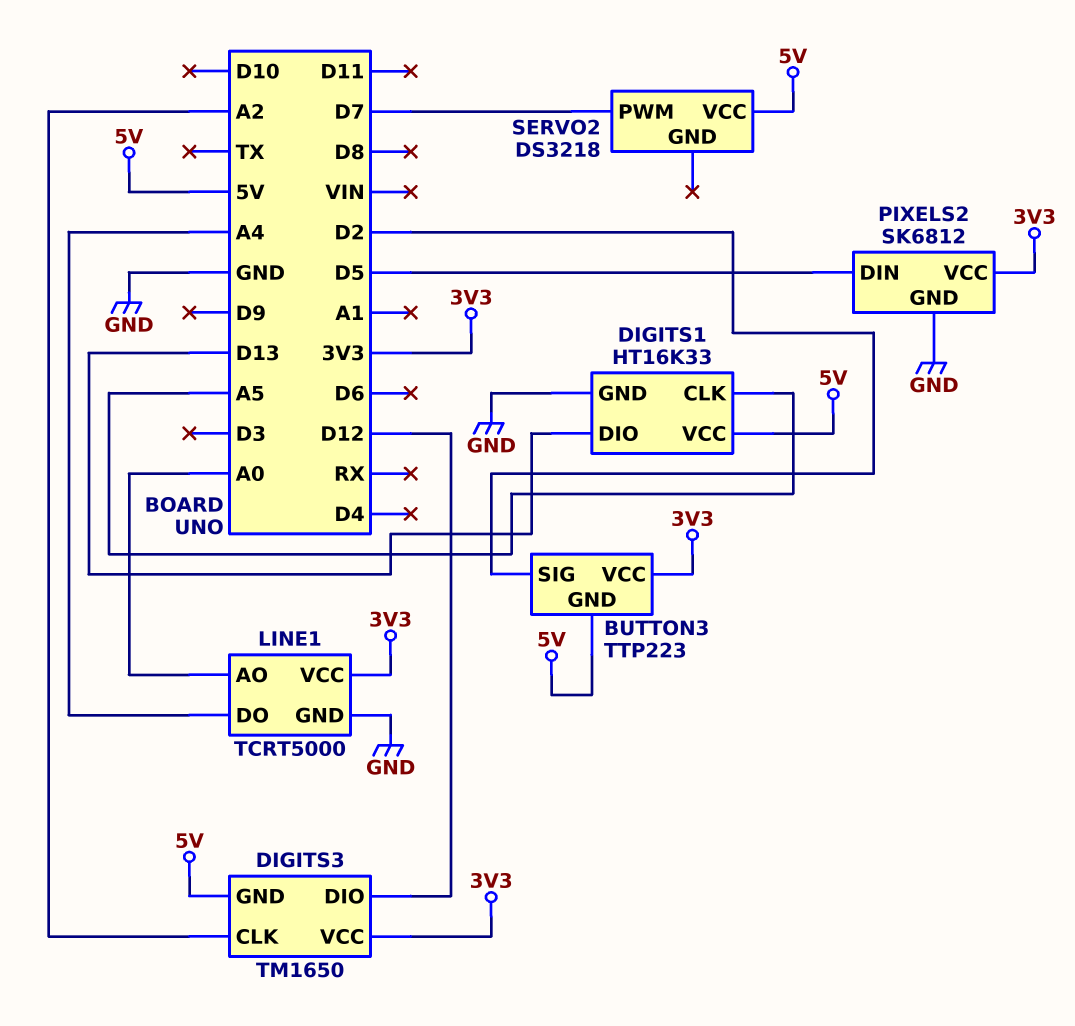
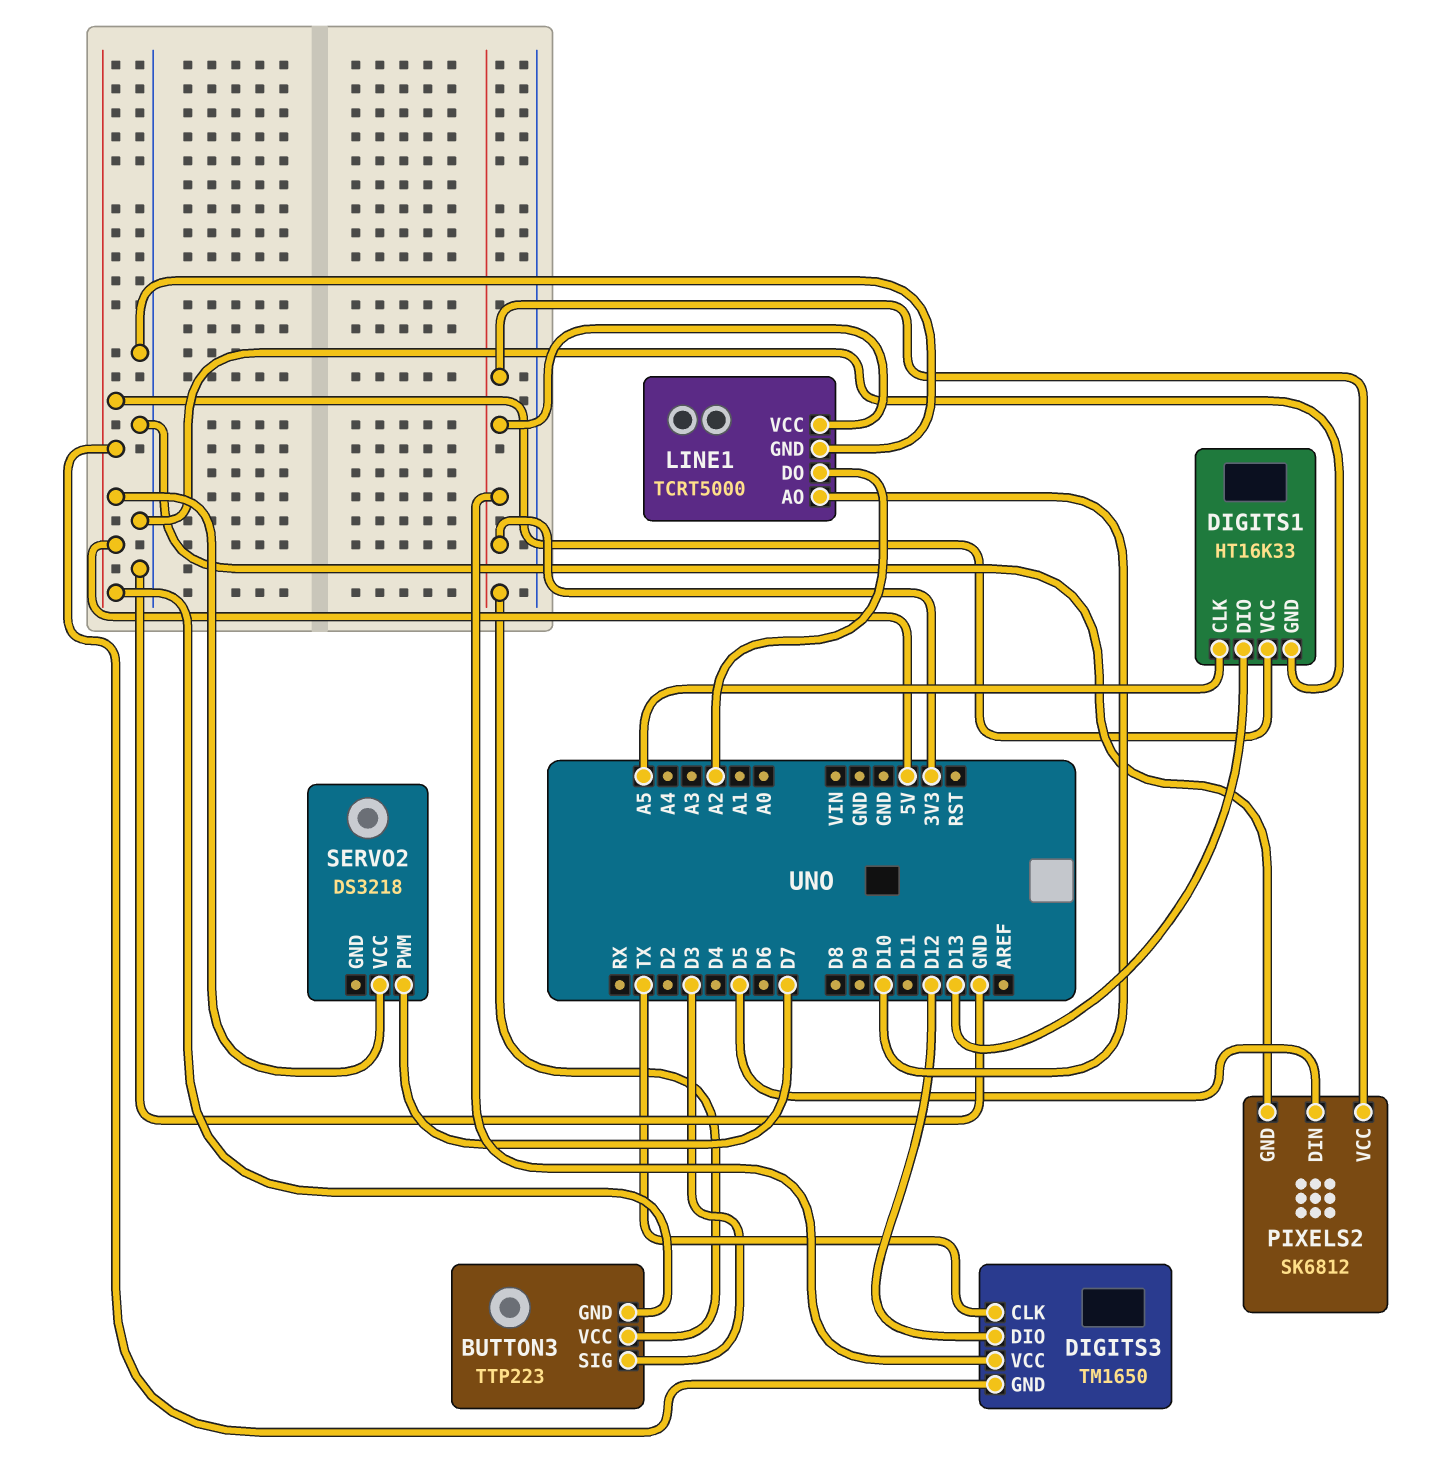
BUTTON3 pin SIG: D2 -> D3
DIGITS3 pin CLK: A2 -> TX
LINE1 pin AO: A0 -> D10
LINE1 pin DO: A4 -> A2

